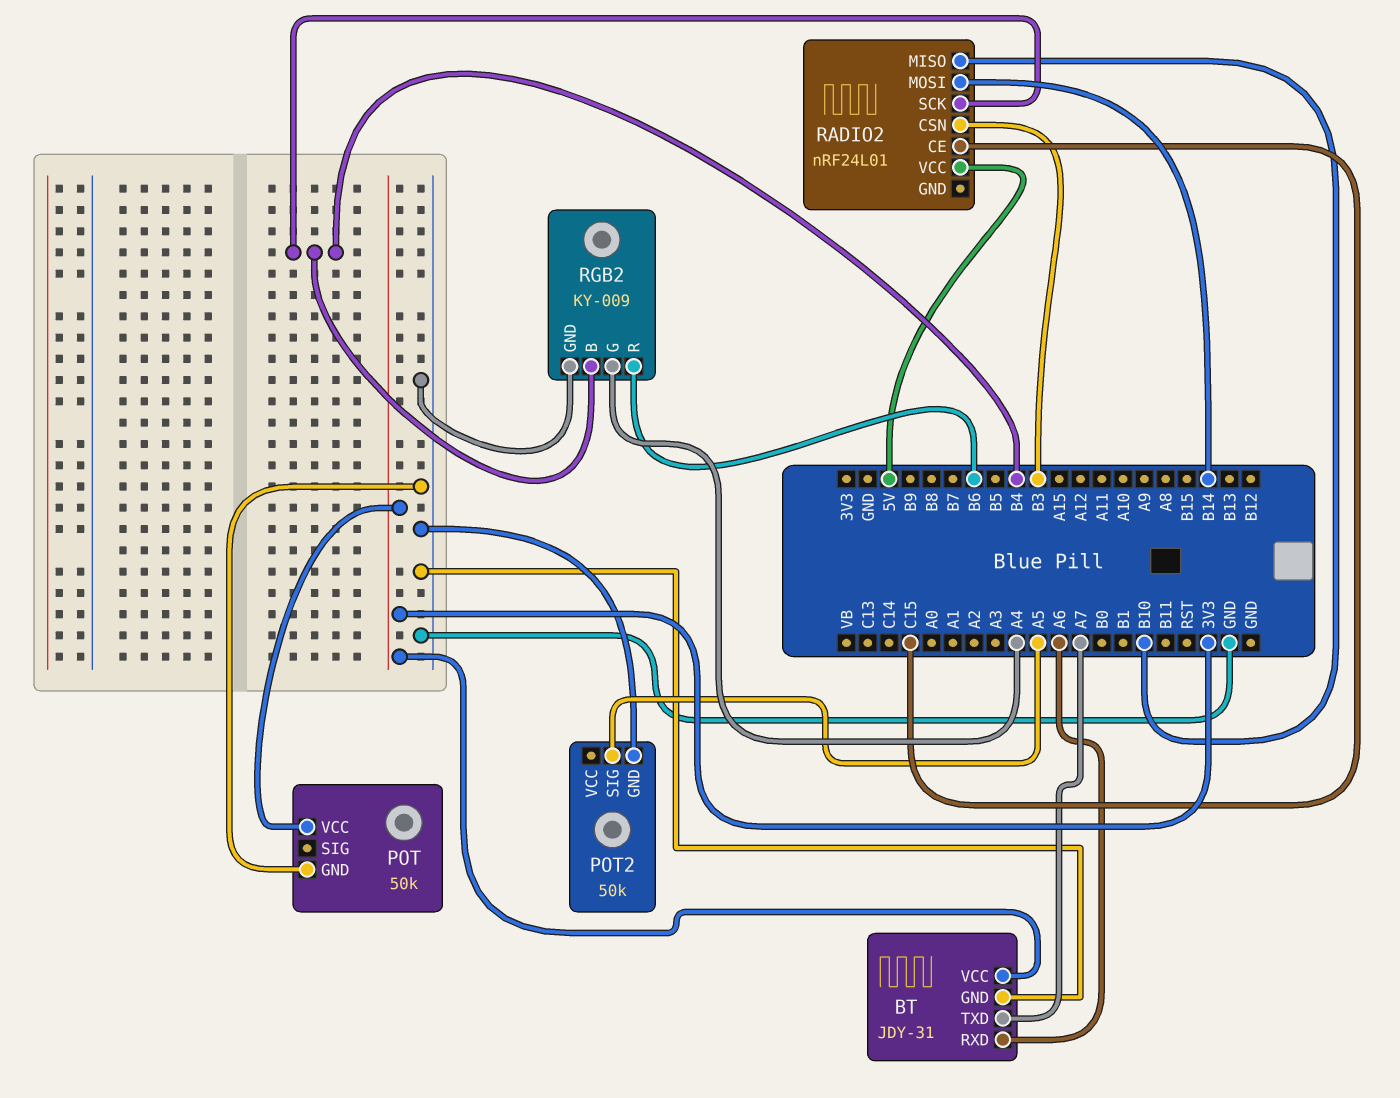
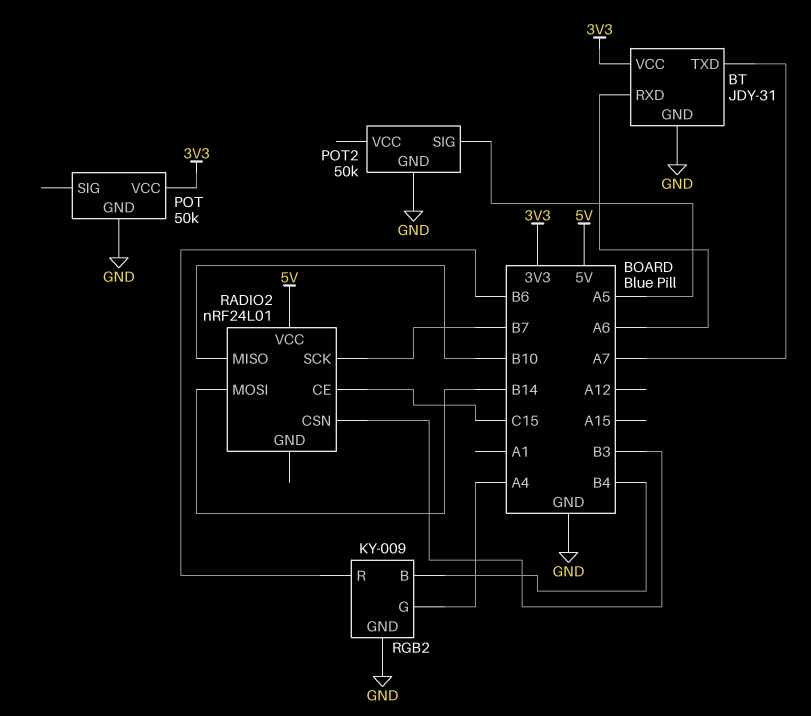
RADIO2 pin SCK: B4 -> B7

